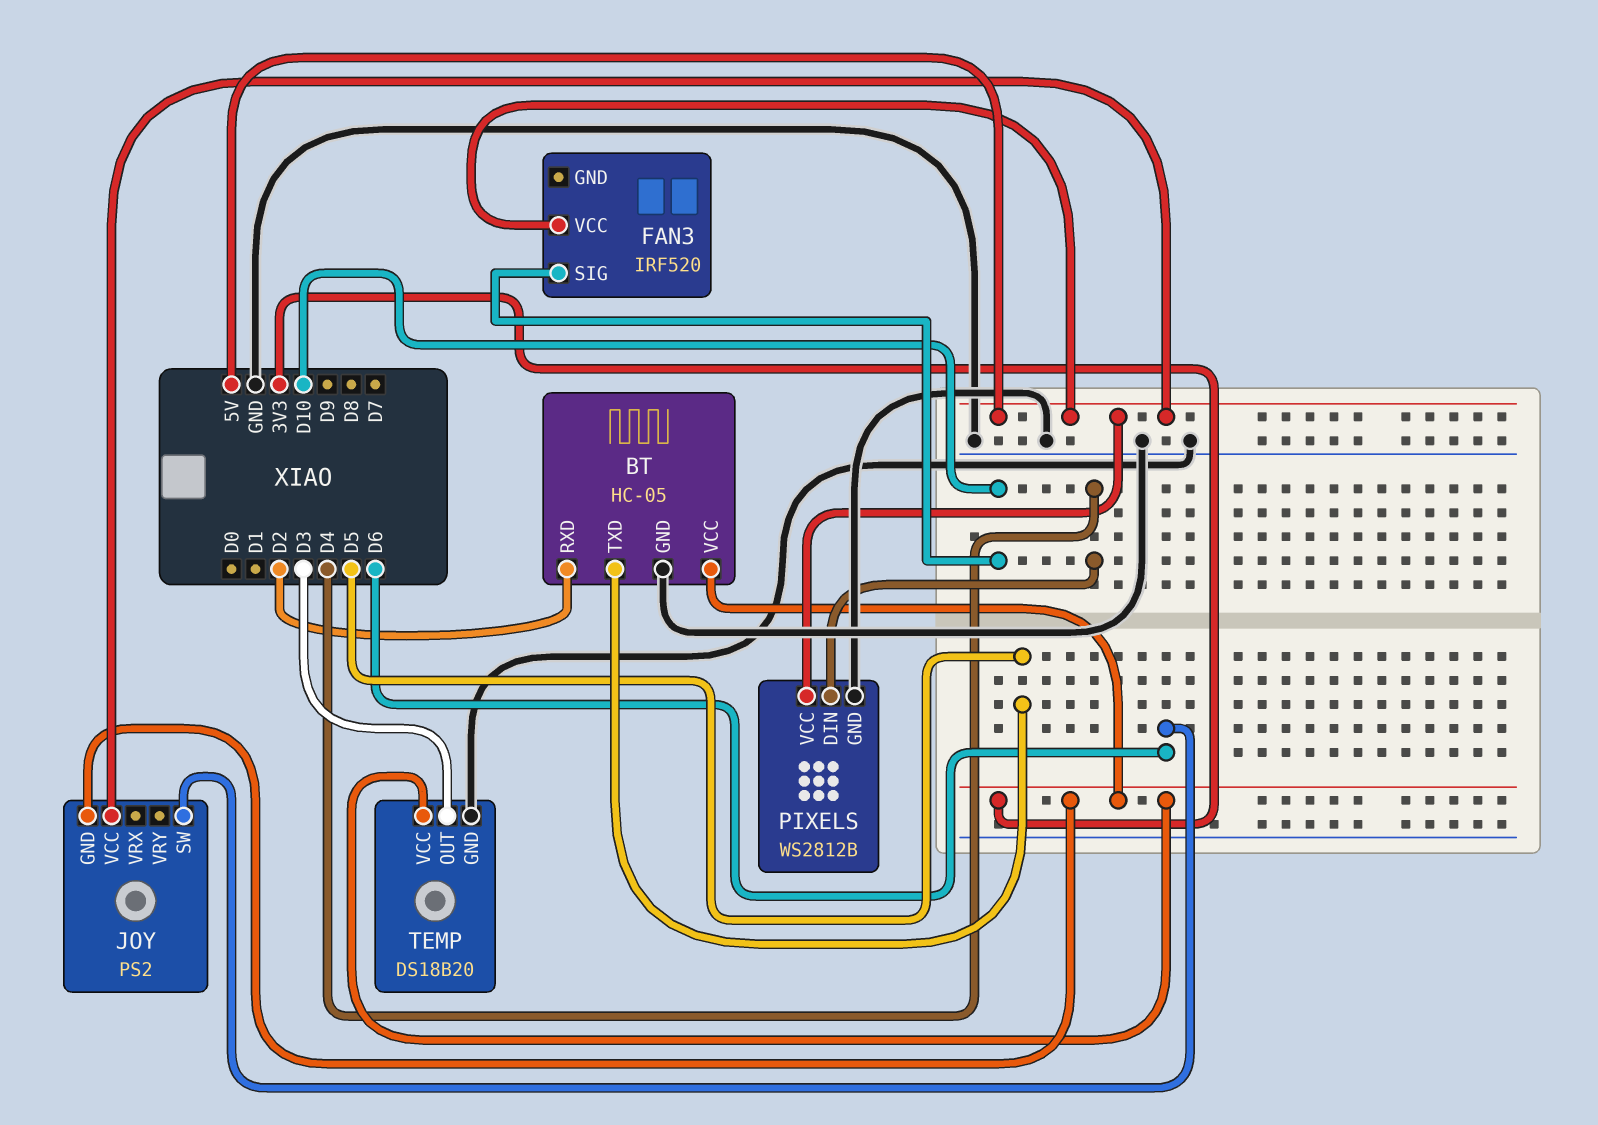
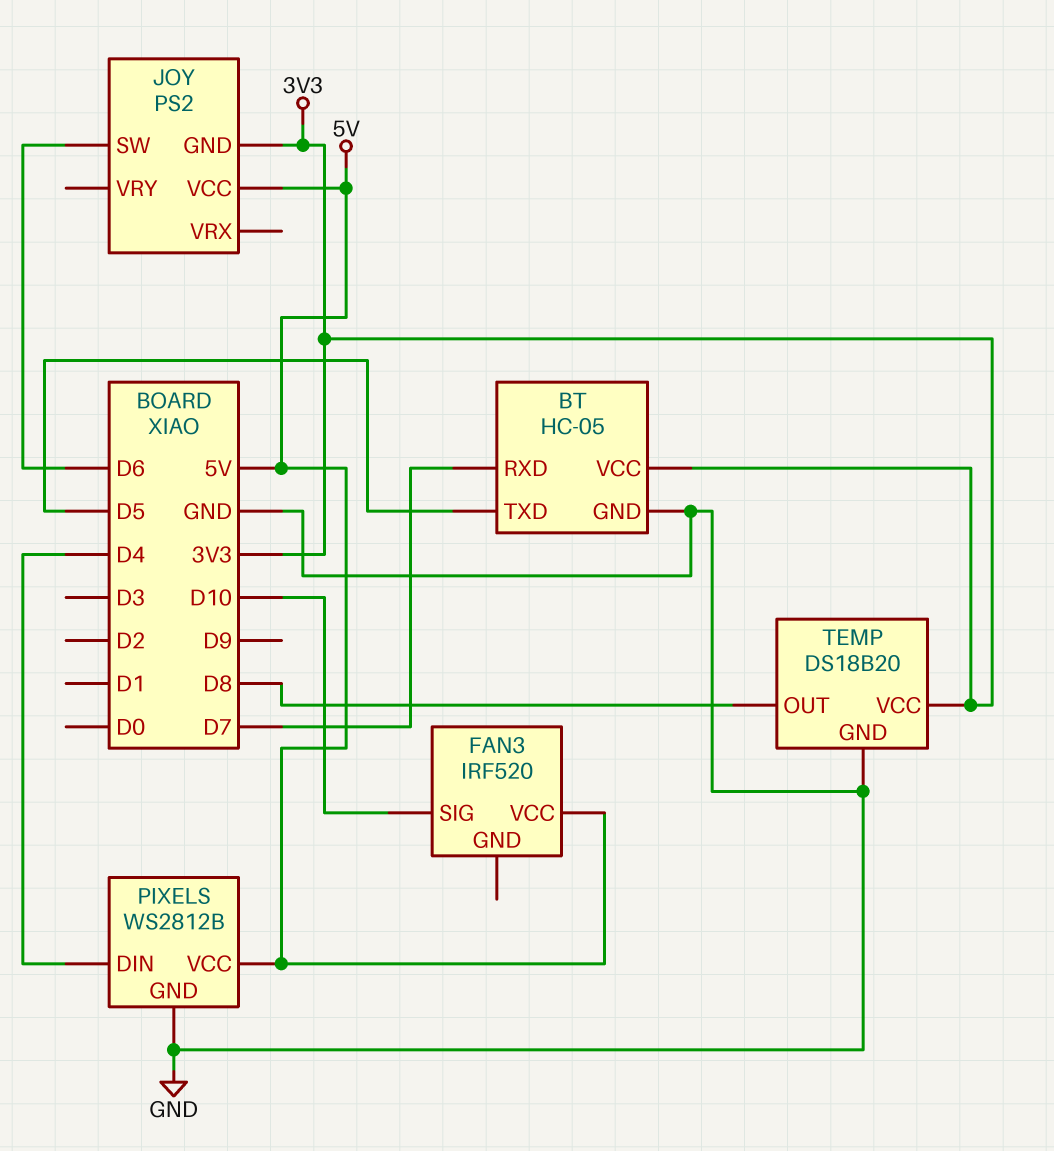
BT pin RXD: D2 -> D7
TEMP pin OUT: D3 -> D8

